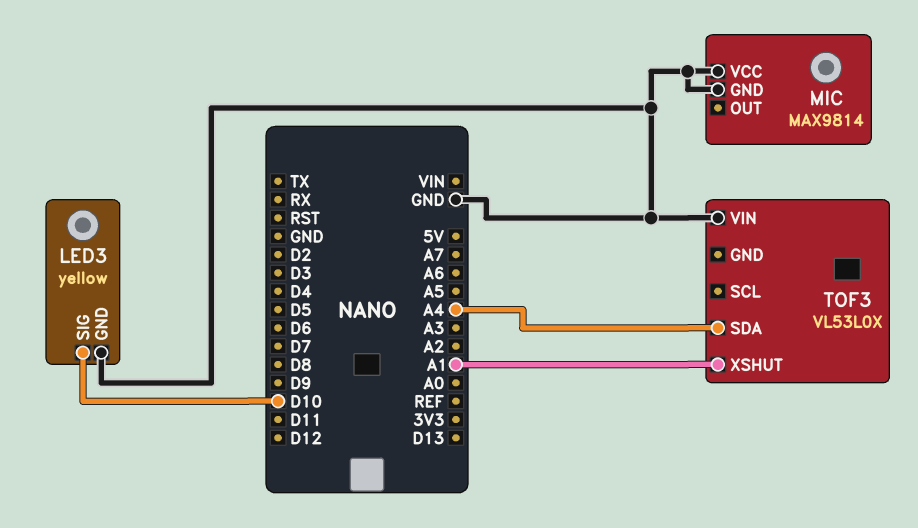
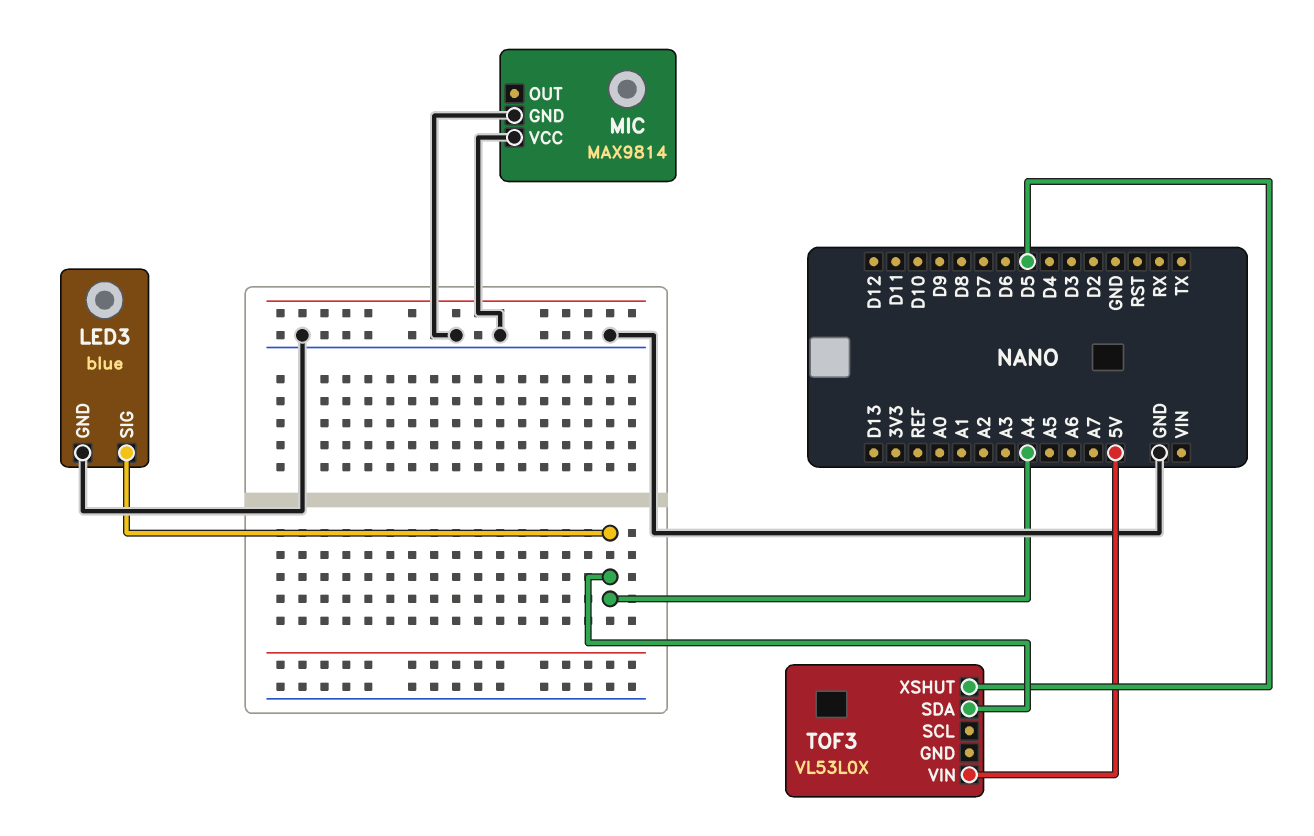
LED3: yellow -> blue
LED3 pin SIG: D10 -> A4
TOF3 pin VIN: GND -> 5V
TOF3 pin XSHUT: A1 -> D5

